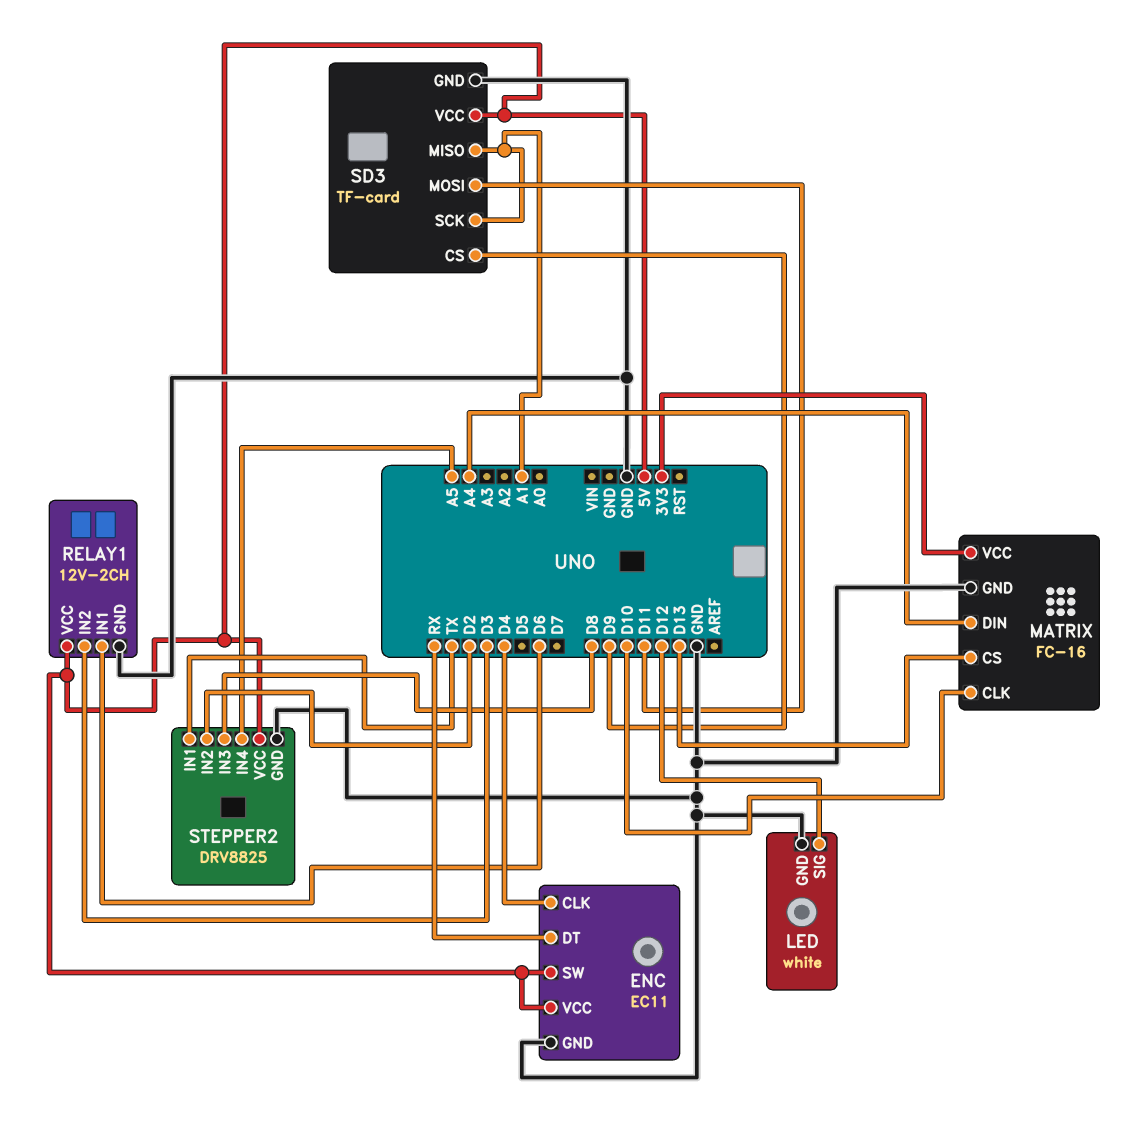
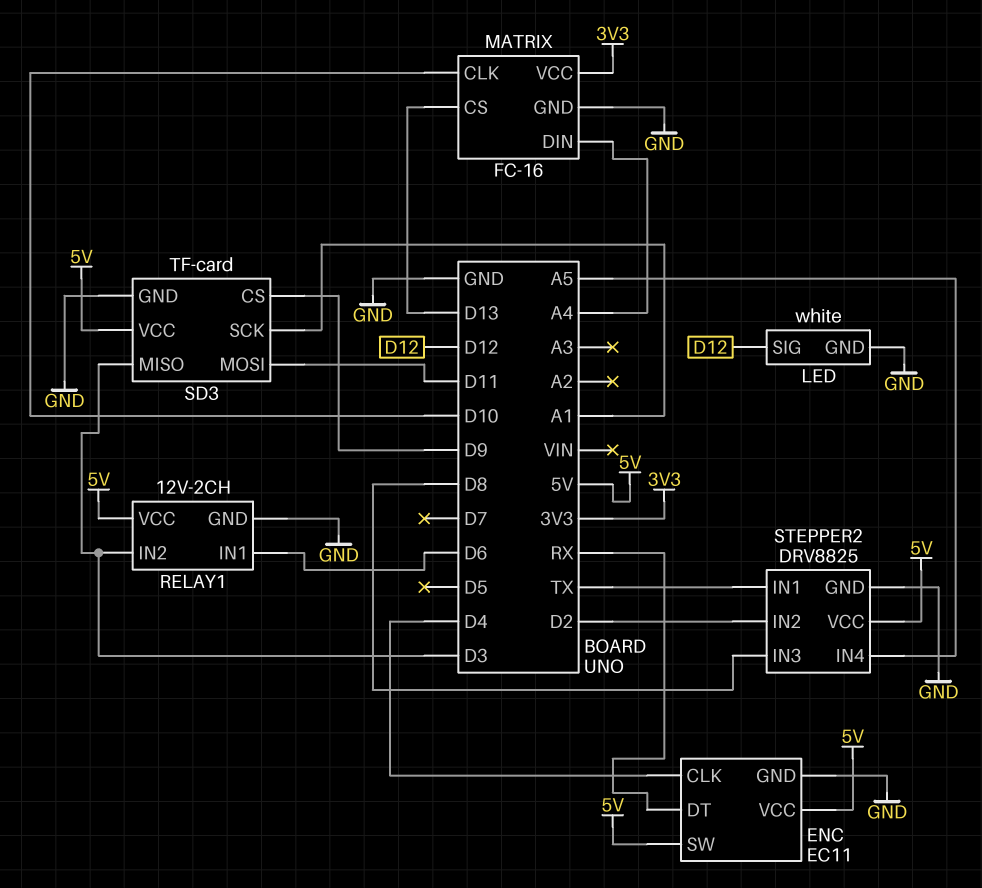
SD3 pin MISO: A1 -> D3

